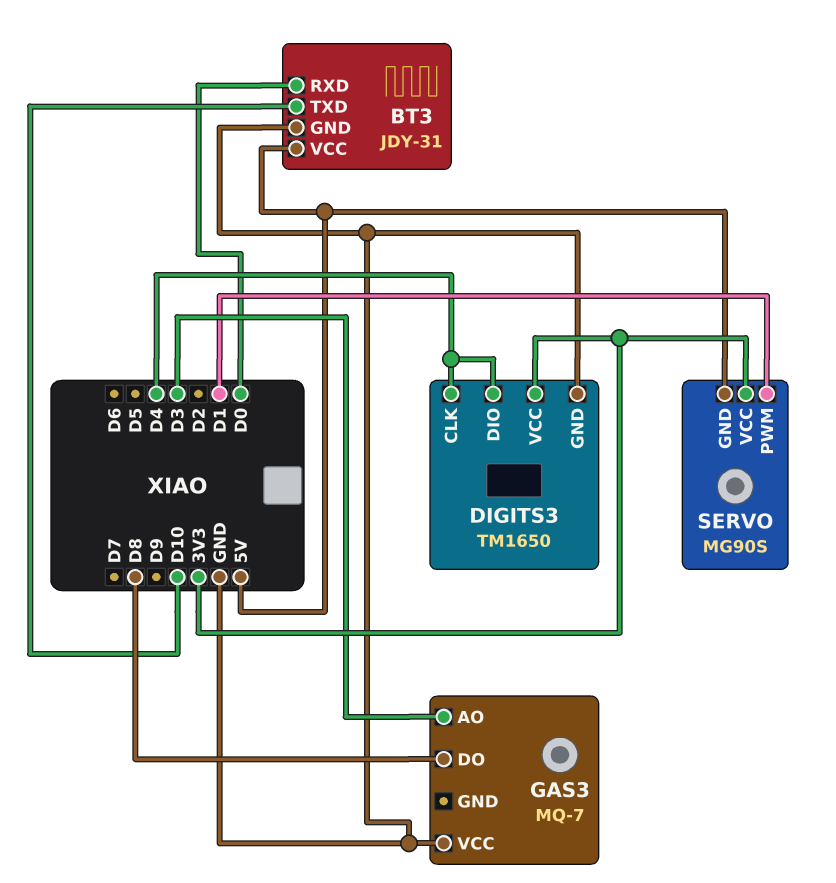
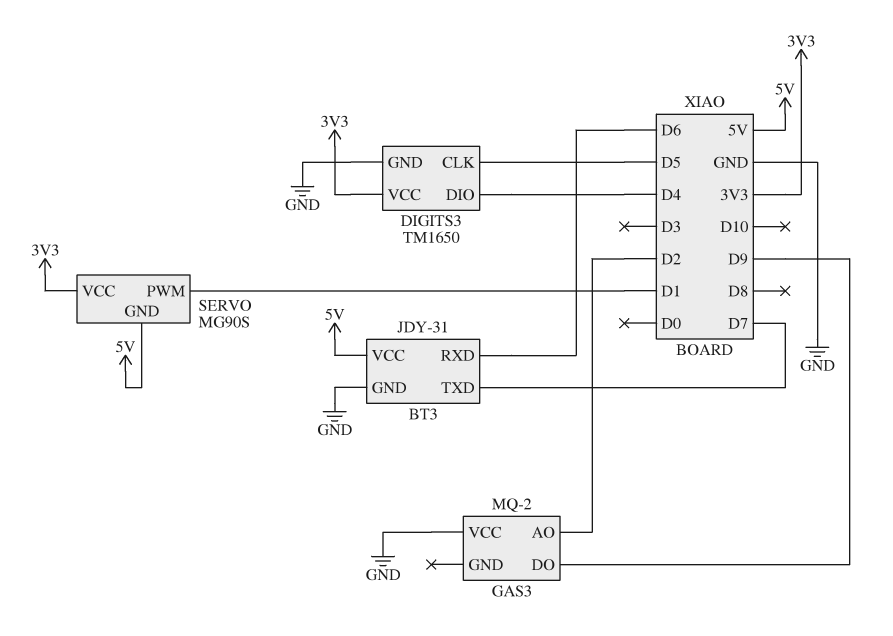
BT3 pin RXD: D0 -> D6
BT3 pin TXD: D10 -> D7
DIGITS3 pin CLK: D4 -> D5
GAS3: MQ-7 -> MQ-2
GAS3 pin AO: D3 -> D2
GAS3 pin DO: D8 -> D9

